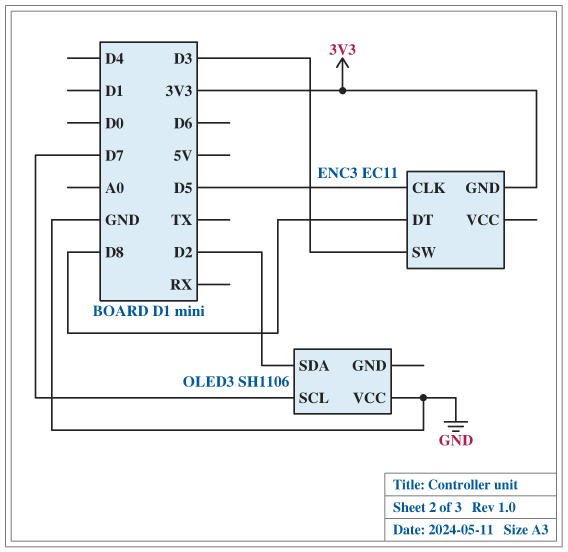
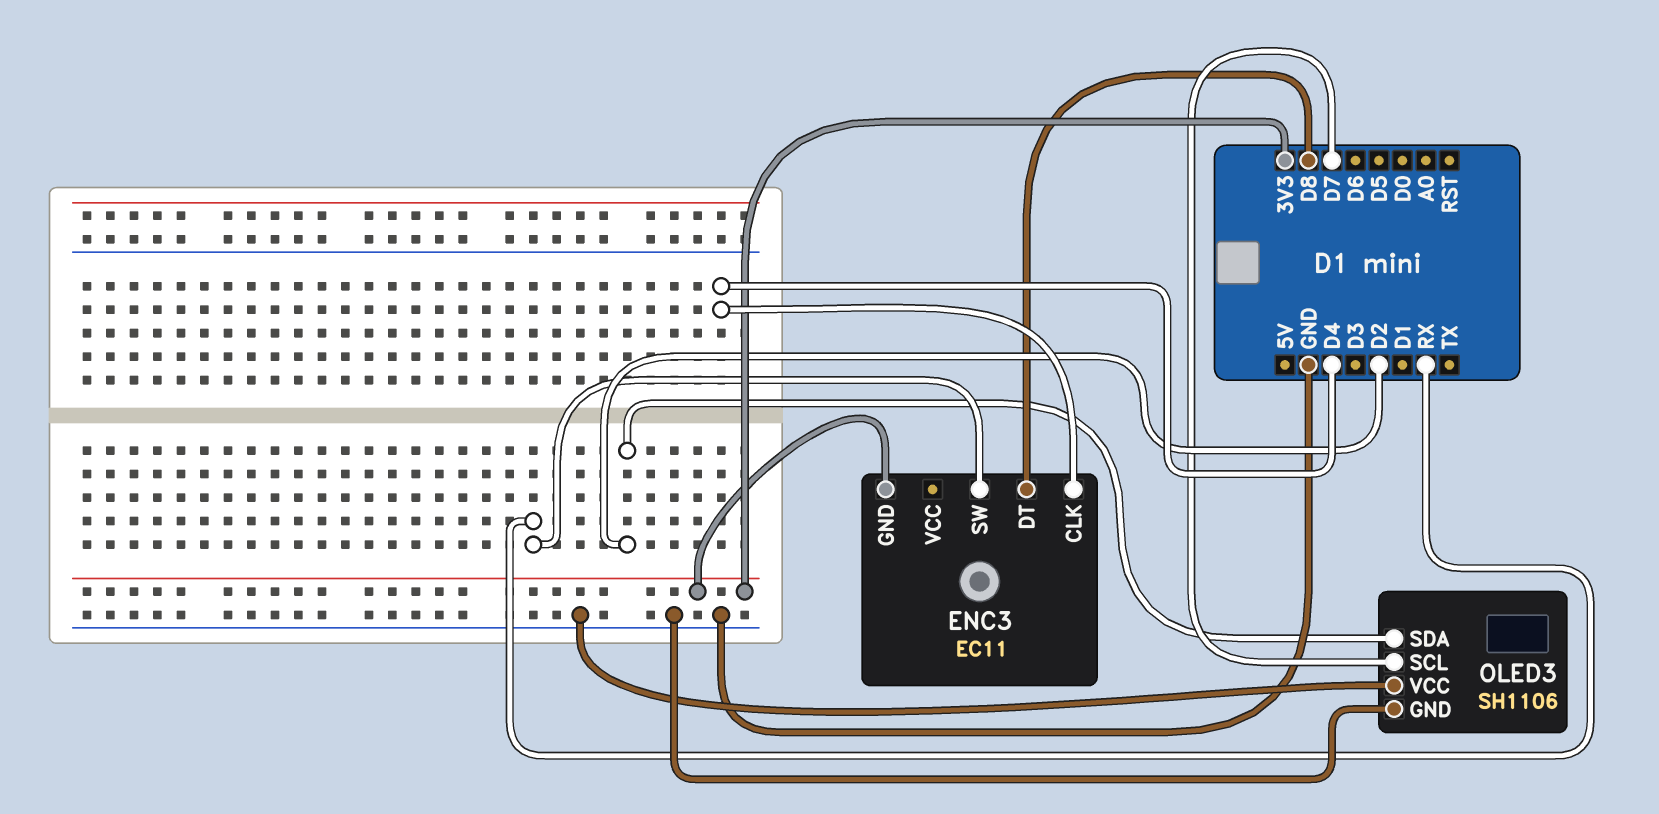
ENC3 pin CLK: D5 -> D4
ENC3 pin SW: D3 -> RX
OLED3 pin GND: none -> GND

